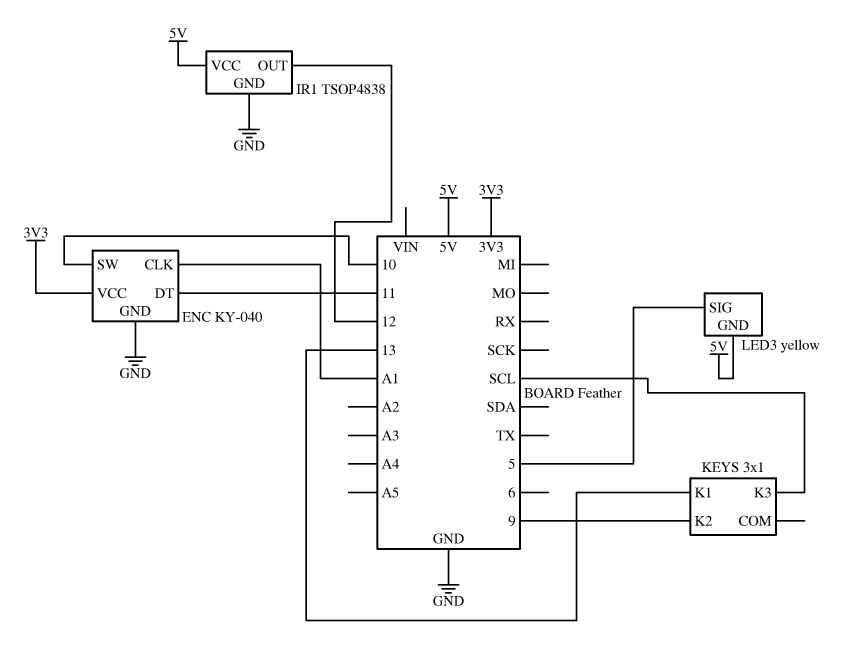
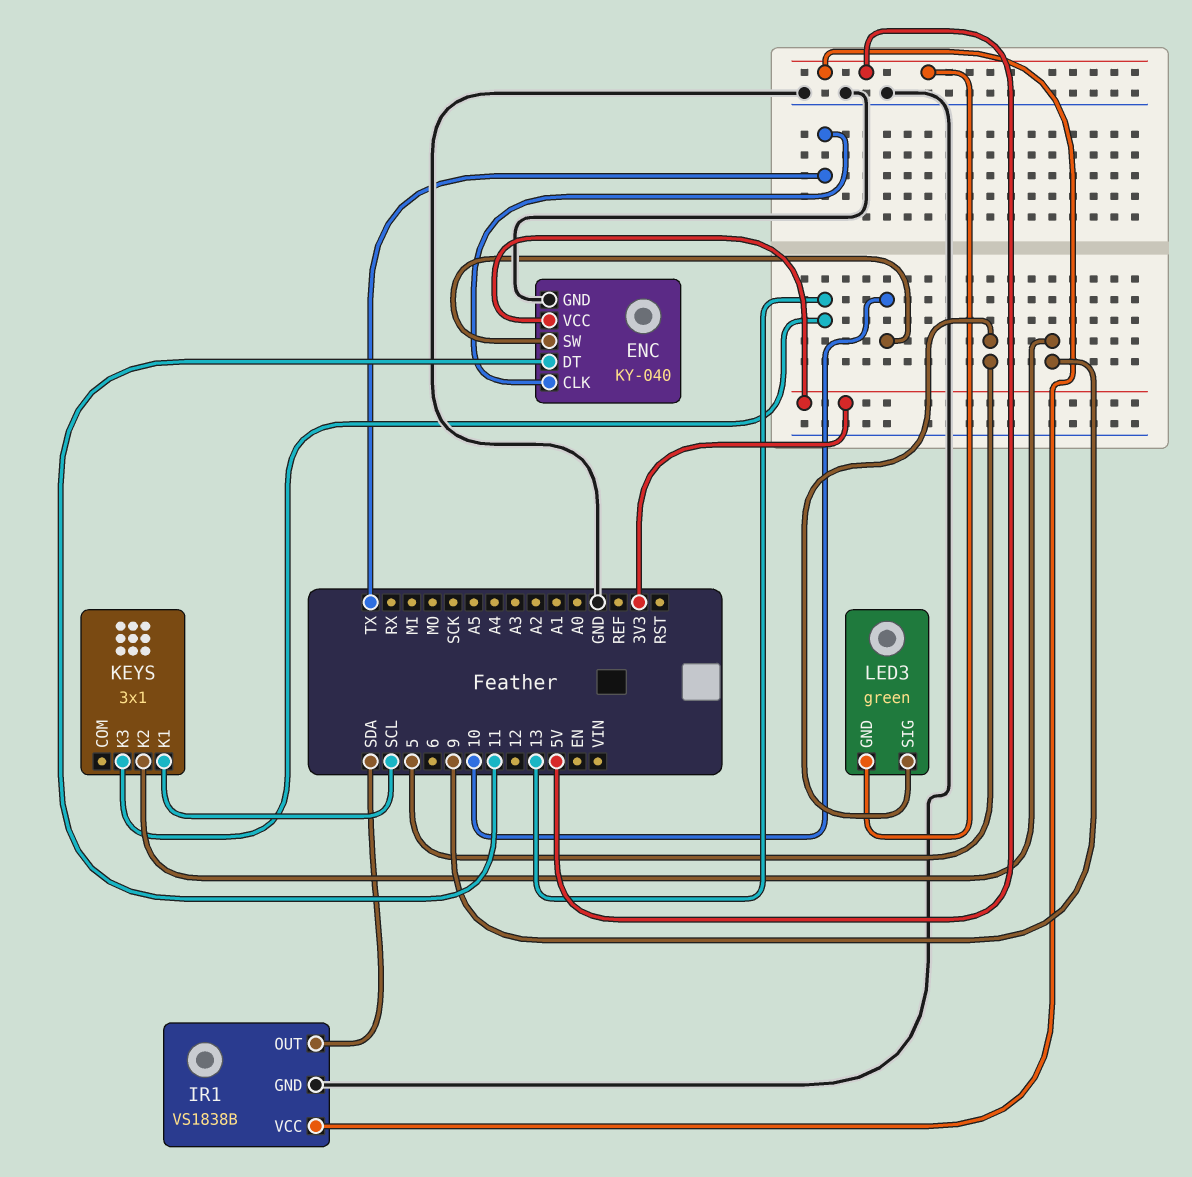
ENC pin CLK: A1 -> TX
IR1: TSOP4838 -> VS1838B
IR1 pin OUT: 12 -> SDA
KEYS pin K1: 13 -> SCL
KEYS pin K3: SCL -> 13
LED3: yellow -> green

